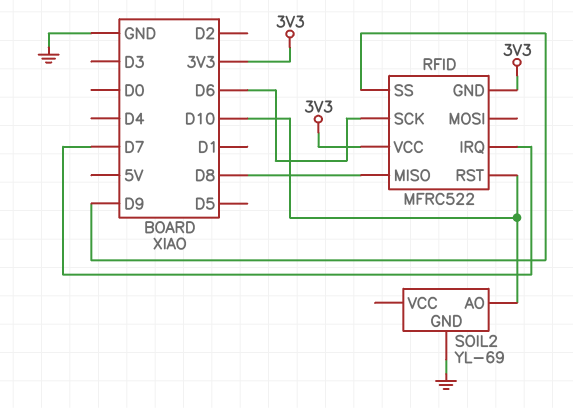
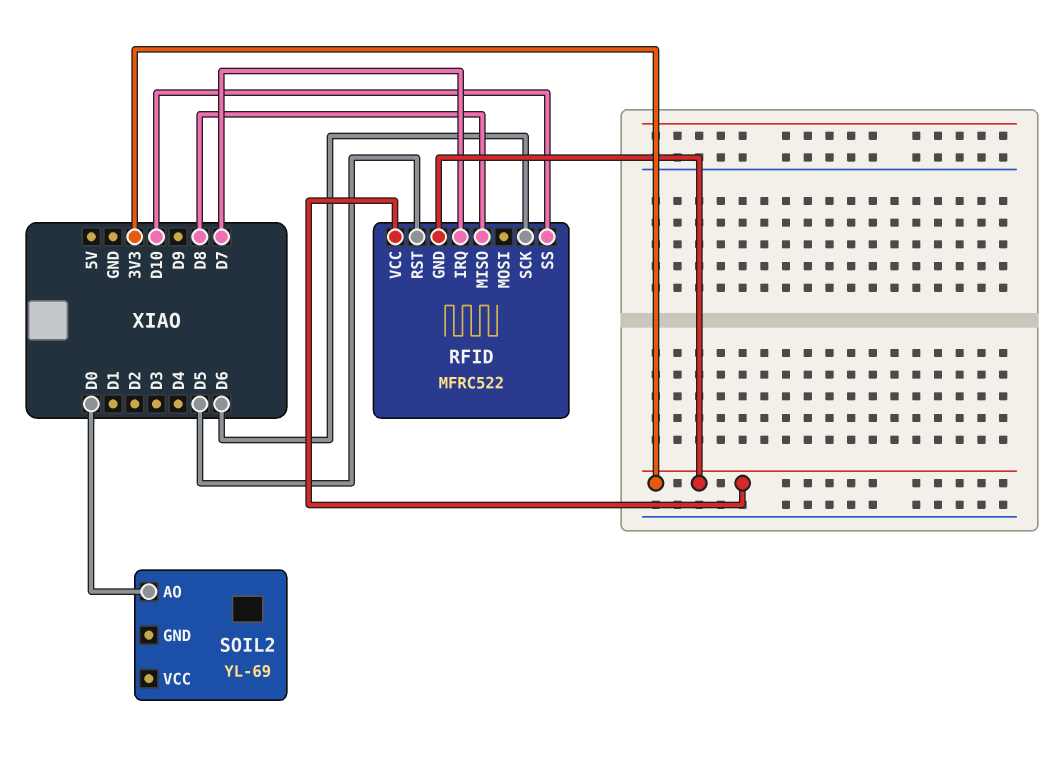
RFID pin RST: D10 -> D5
RFID pin SS: D9 -> D10
SOIL2 pin AO: D10 -> D0
SOIL2 pin GND: GND -> none

